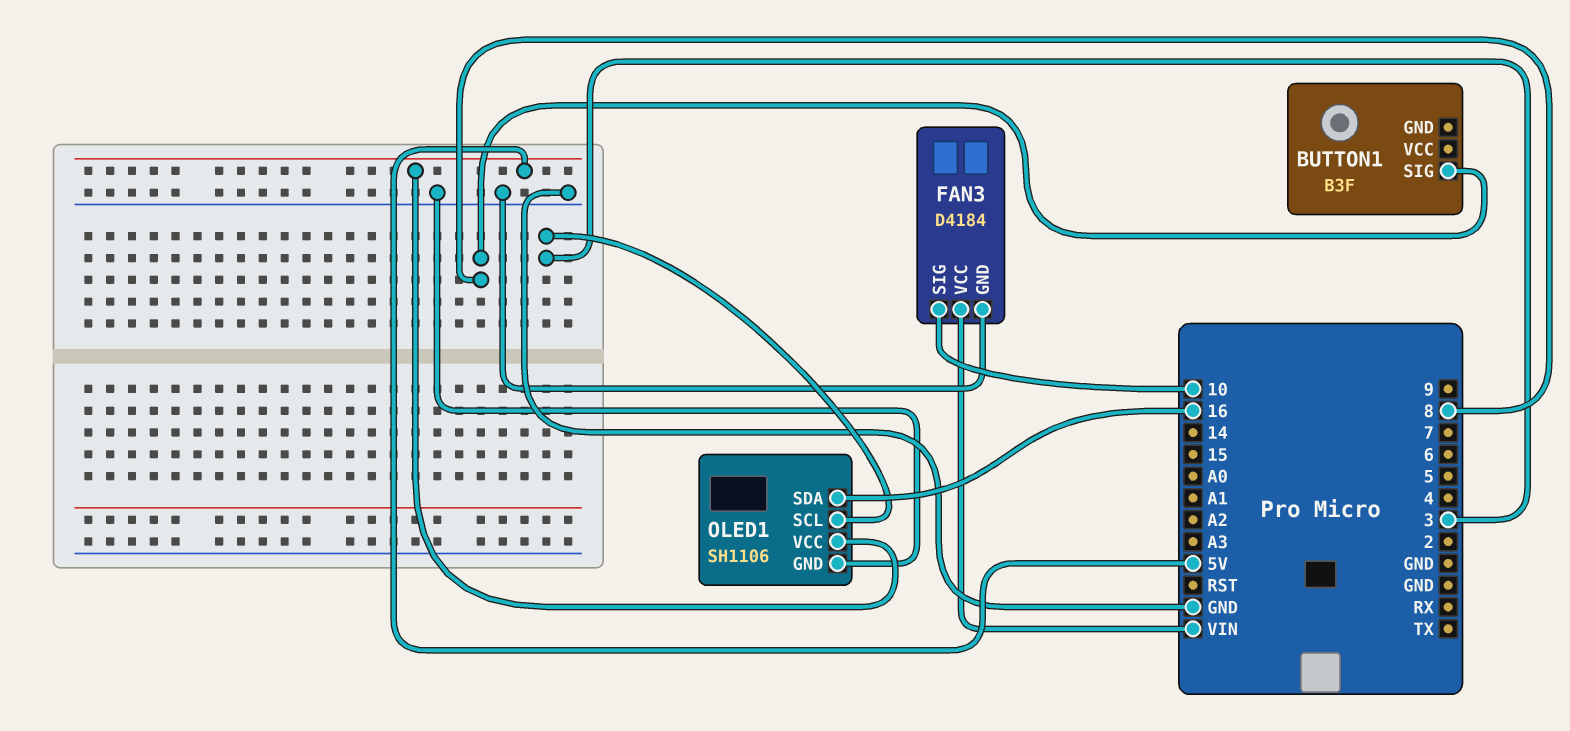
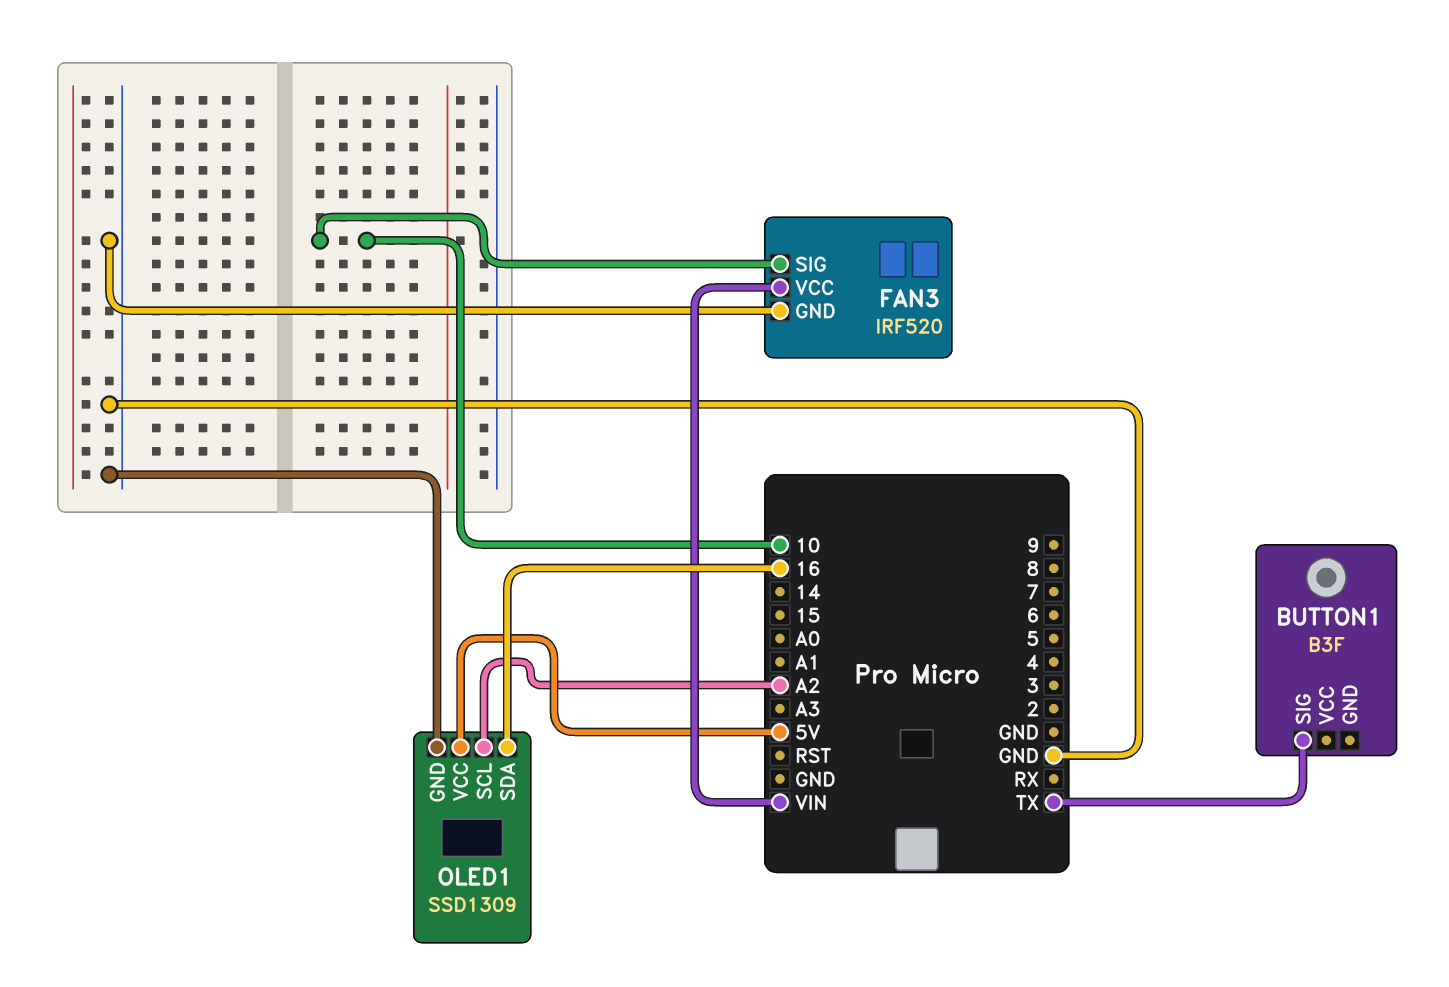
BUTTON1 pin SIG: 8 -> TX
FAN3: D4184 -> IRF520
OLED1: SH1106 -> SSD1309
OLED1 pin SCL: 3 -> A2

